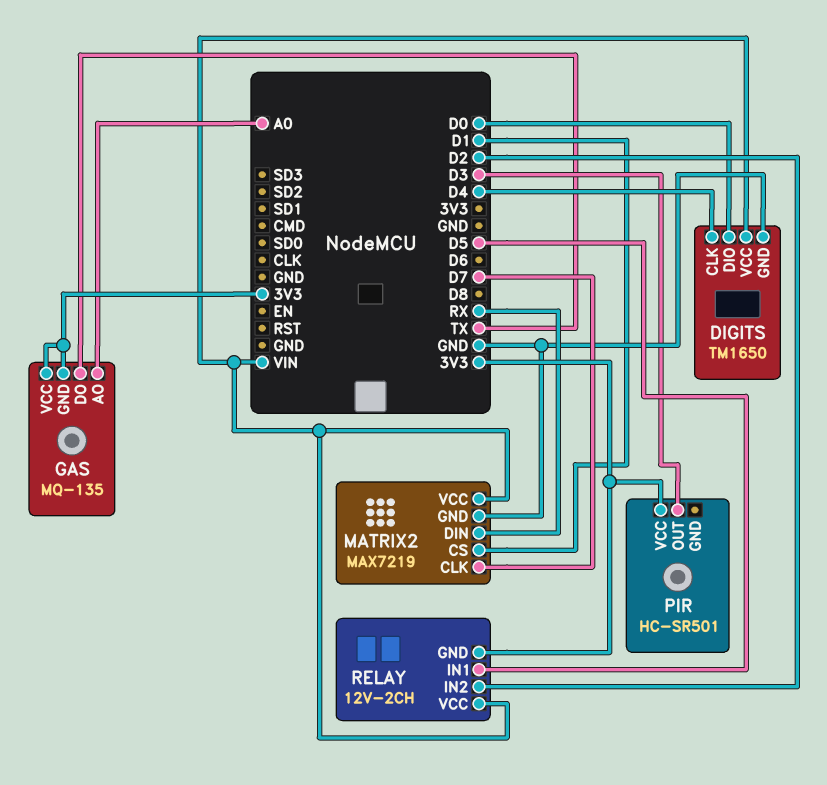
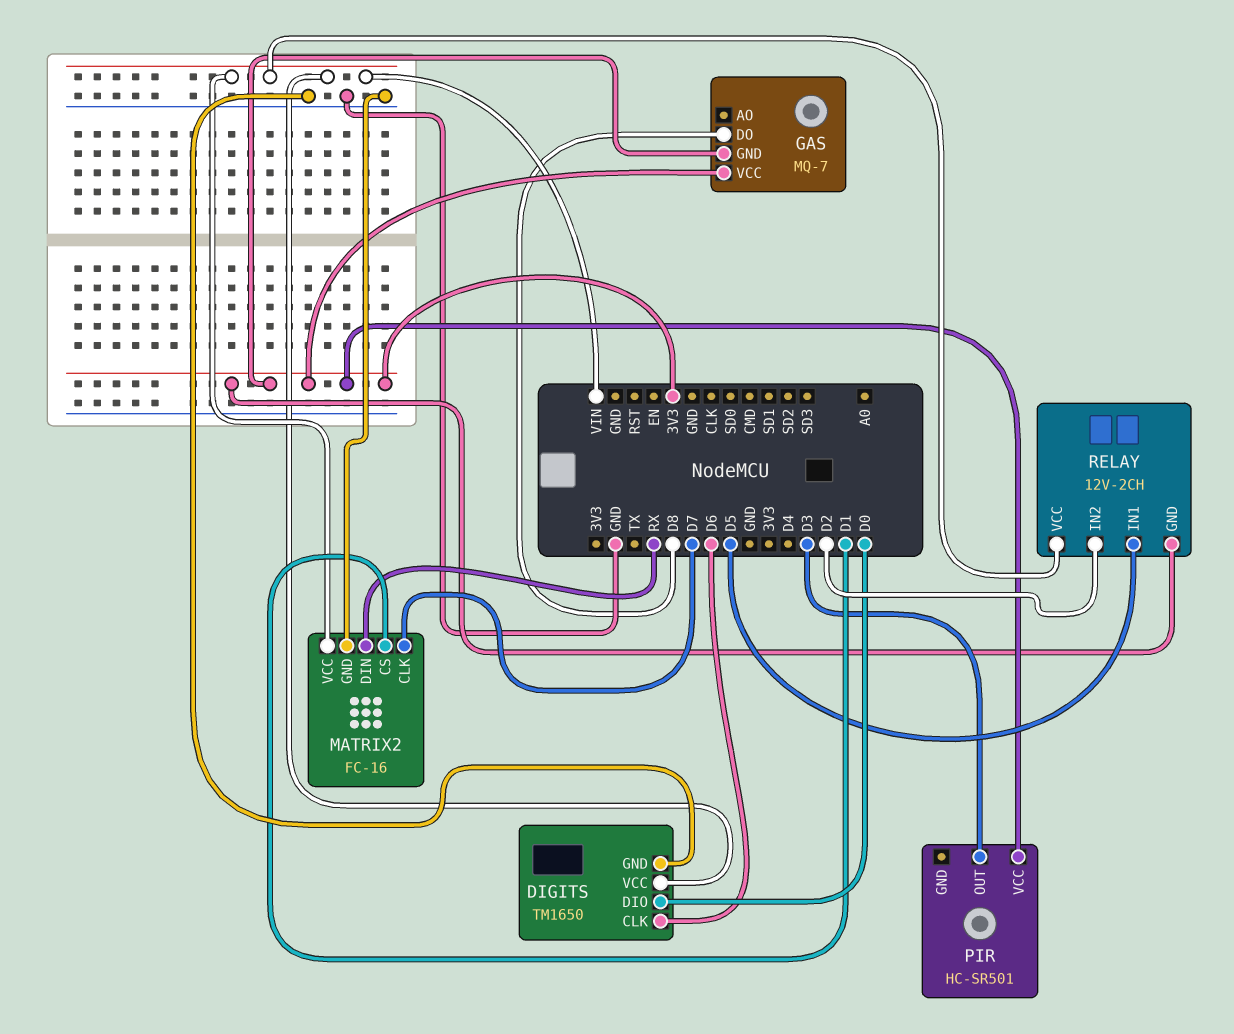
DIGITS pin CLK: D4 -> D6
GAS: MQ-135 -> MQ-7
GAS pin AO: A0 -> none
GAS pin DO: TX -> D8
MATRIX2: MAX7219 -> FC-16

